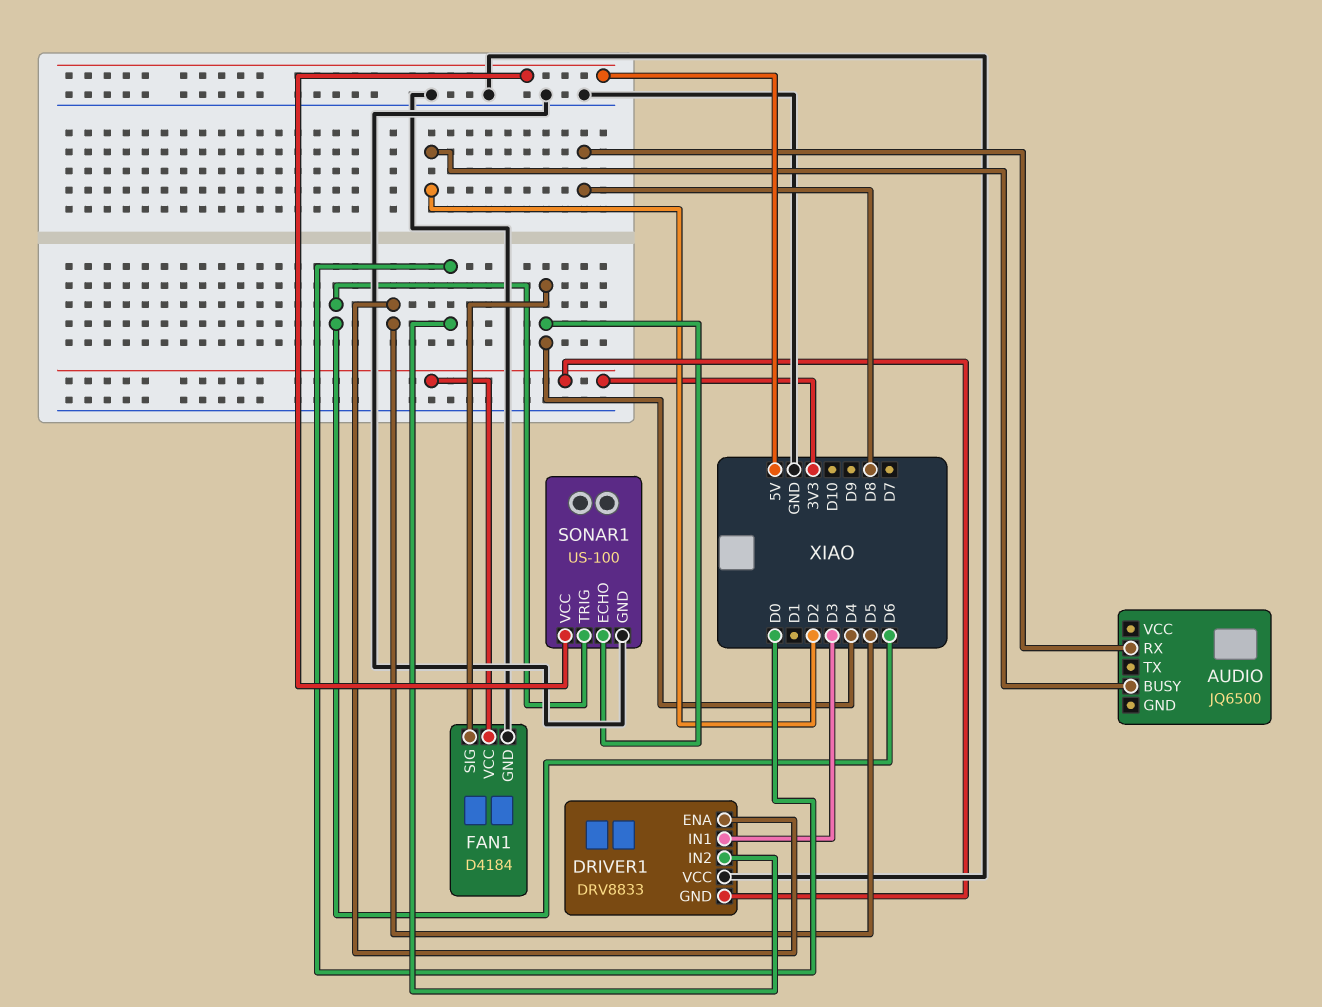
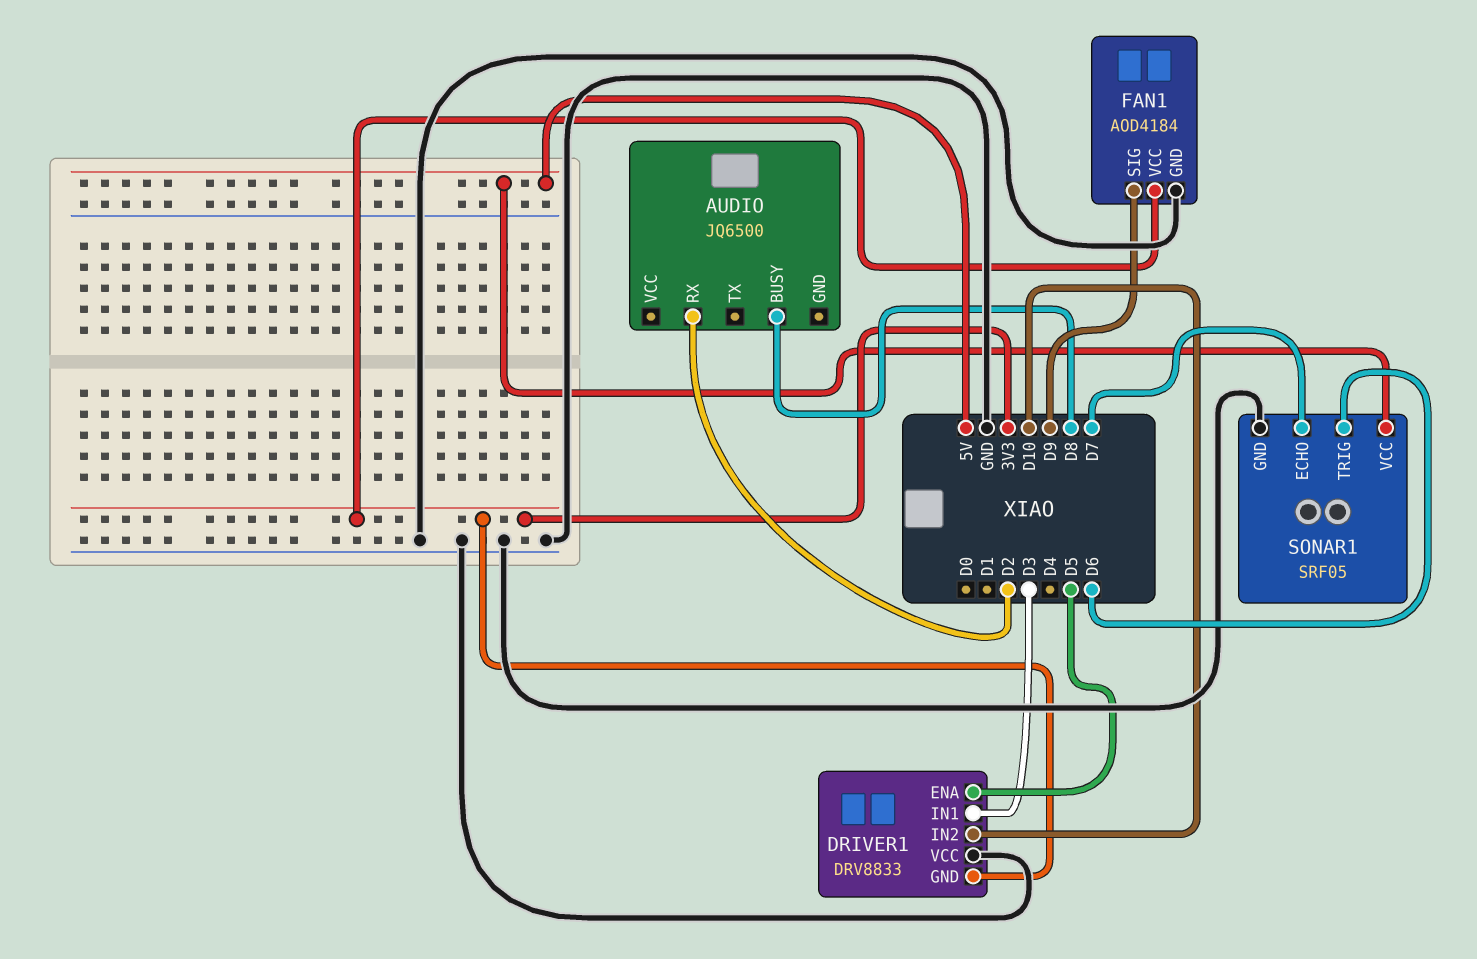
AUDIO pin BUSY: D2 -> D8
AUDIO pin RX: D8 -> D2
DRIVER1 pin IN2: D0 -> D10
FAN1: D4184 -> AOD4184
FAN1 pin SIG: D4 -> D9
SONAR1: US-100 -> SRF05
SONAR1 pin ECHO: D4 -> D7

